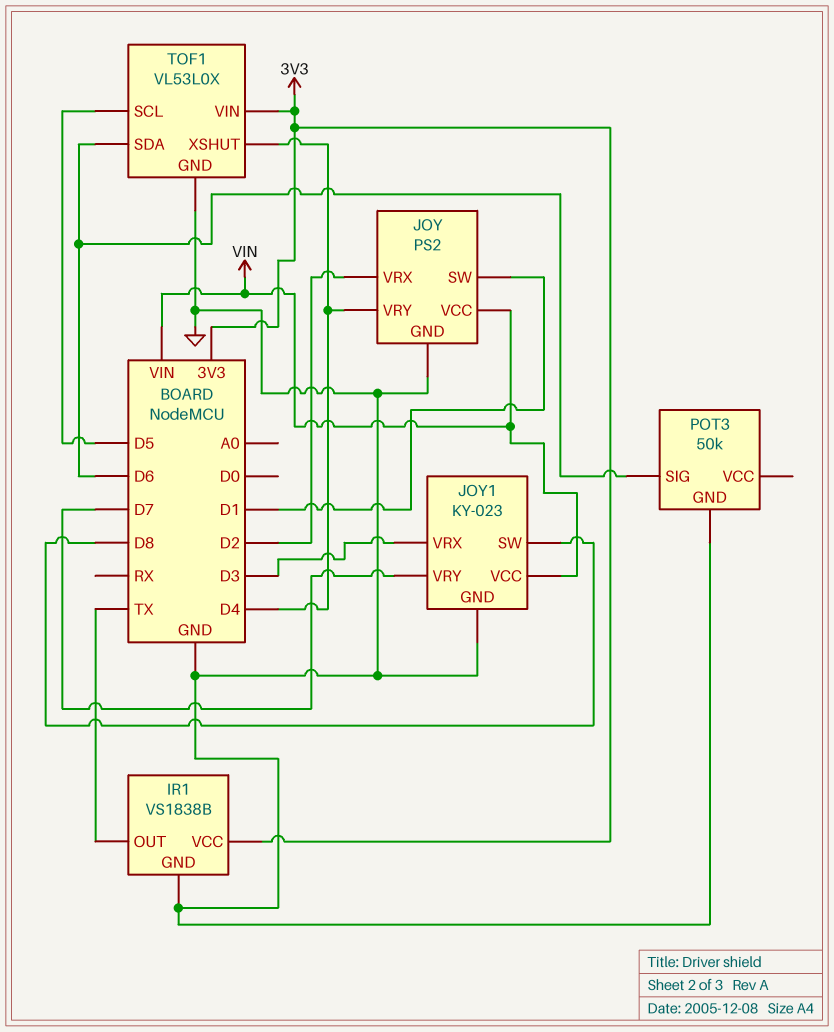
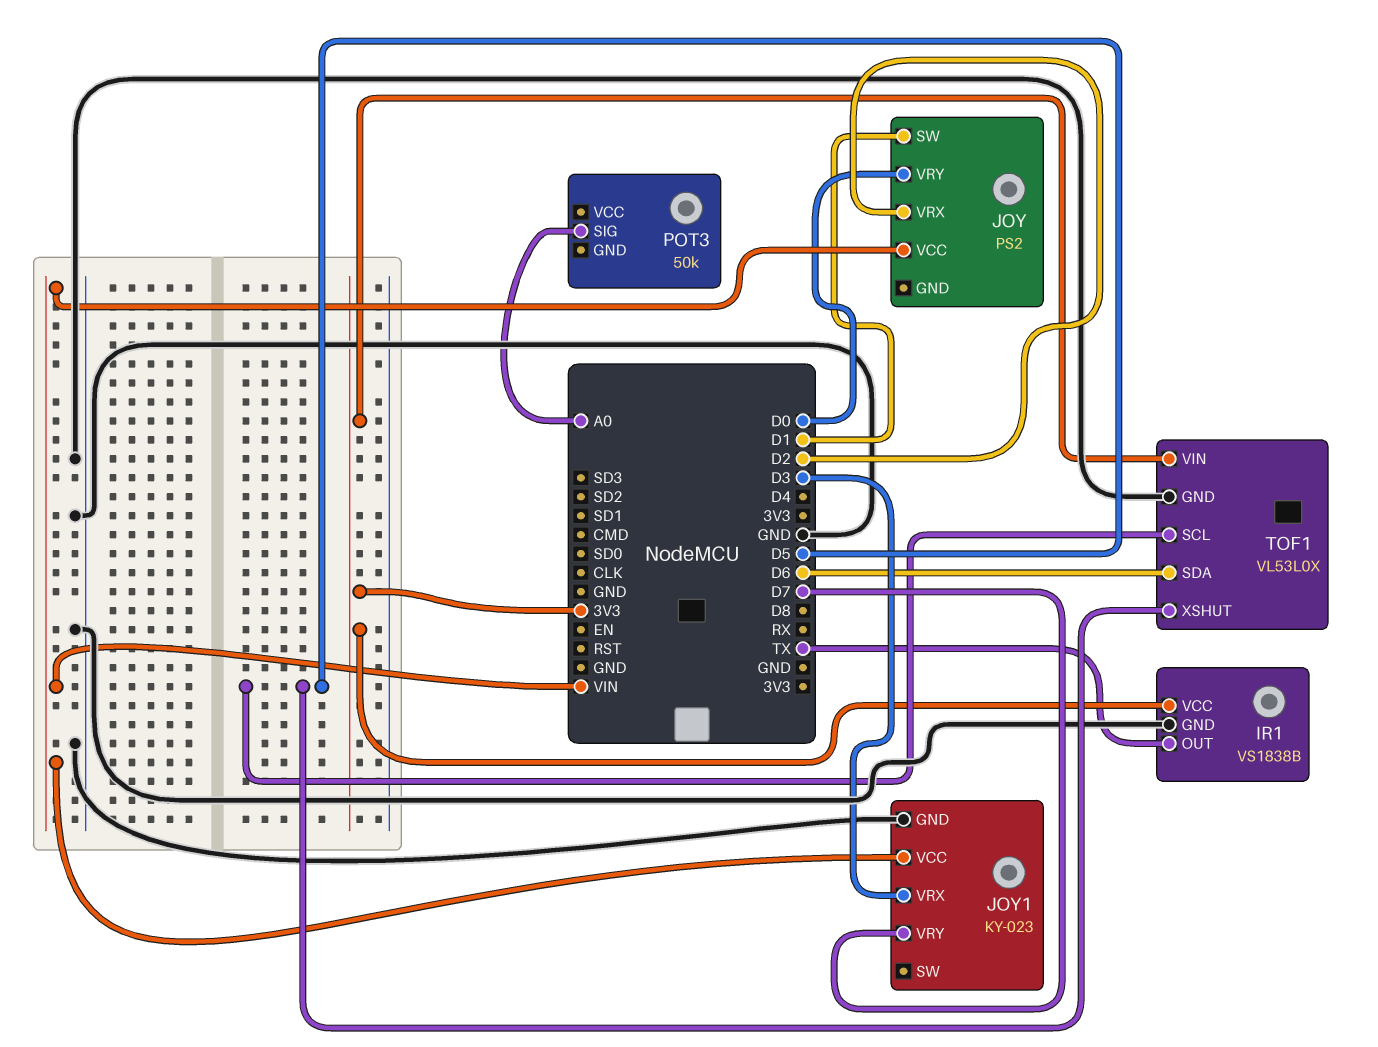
JOY pin GND: GND -> none
JOY pin VRY: D4 -> D0
JOY1 pin SW: D8 -> none
POT3 pin GND: GND -> none
POT3 pin SIG: D6 -> A0
TOF1 pin XSHUT: D4 -> D5

